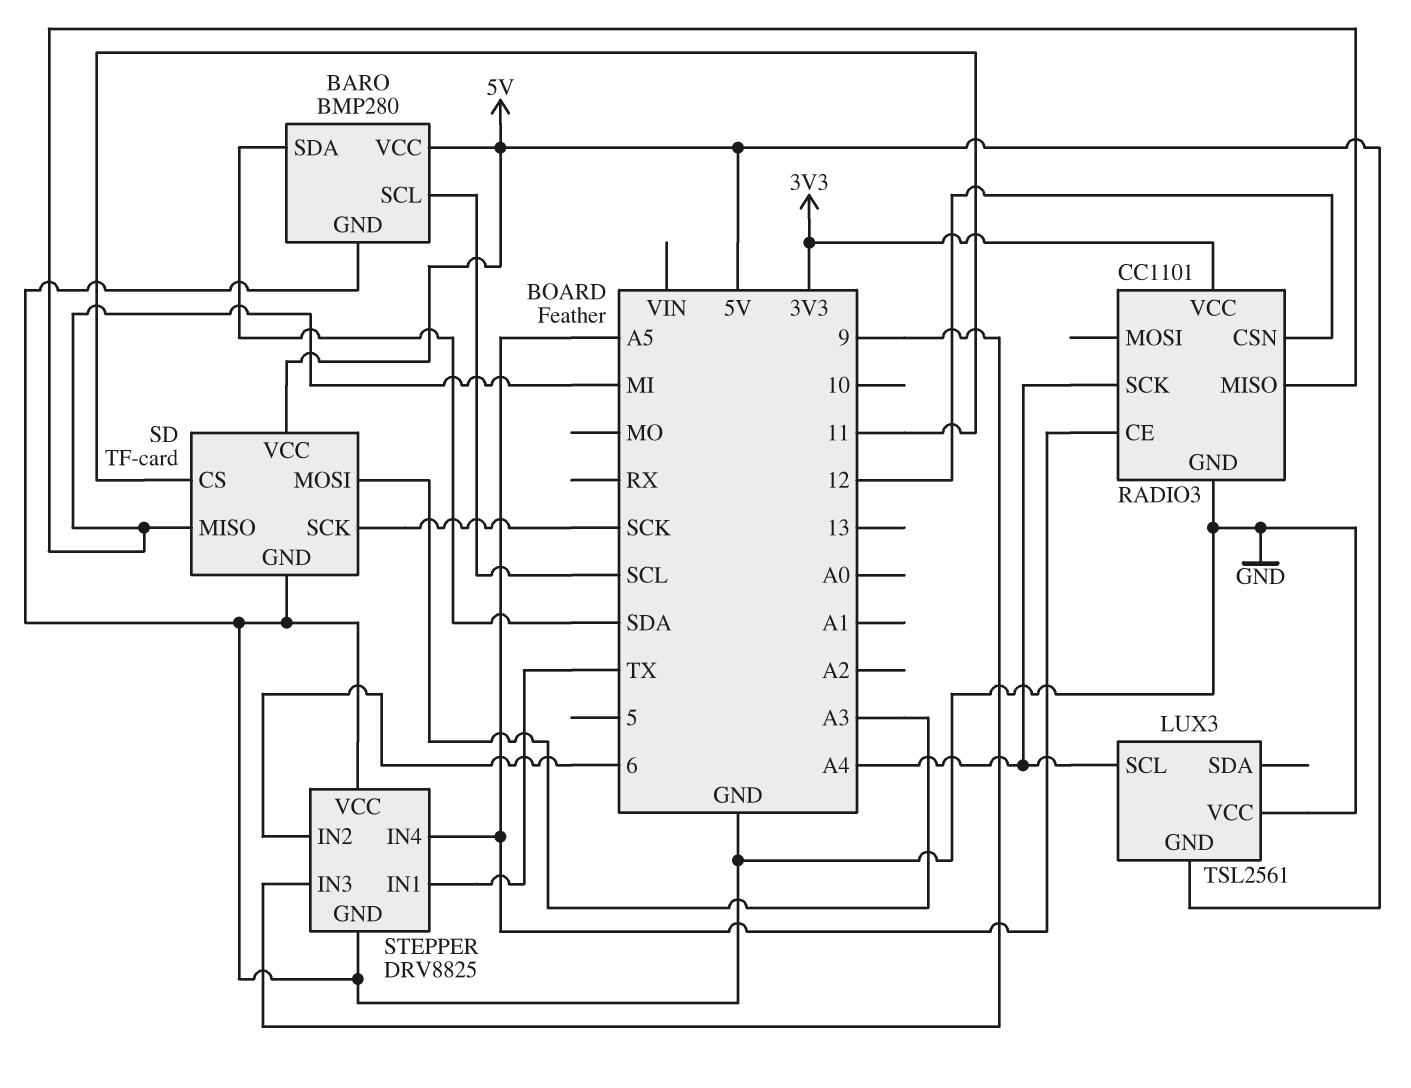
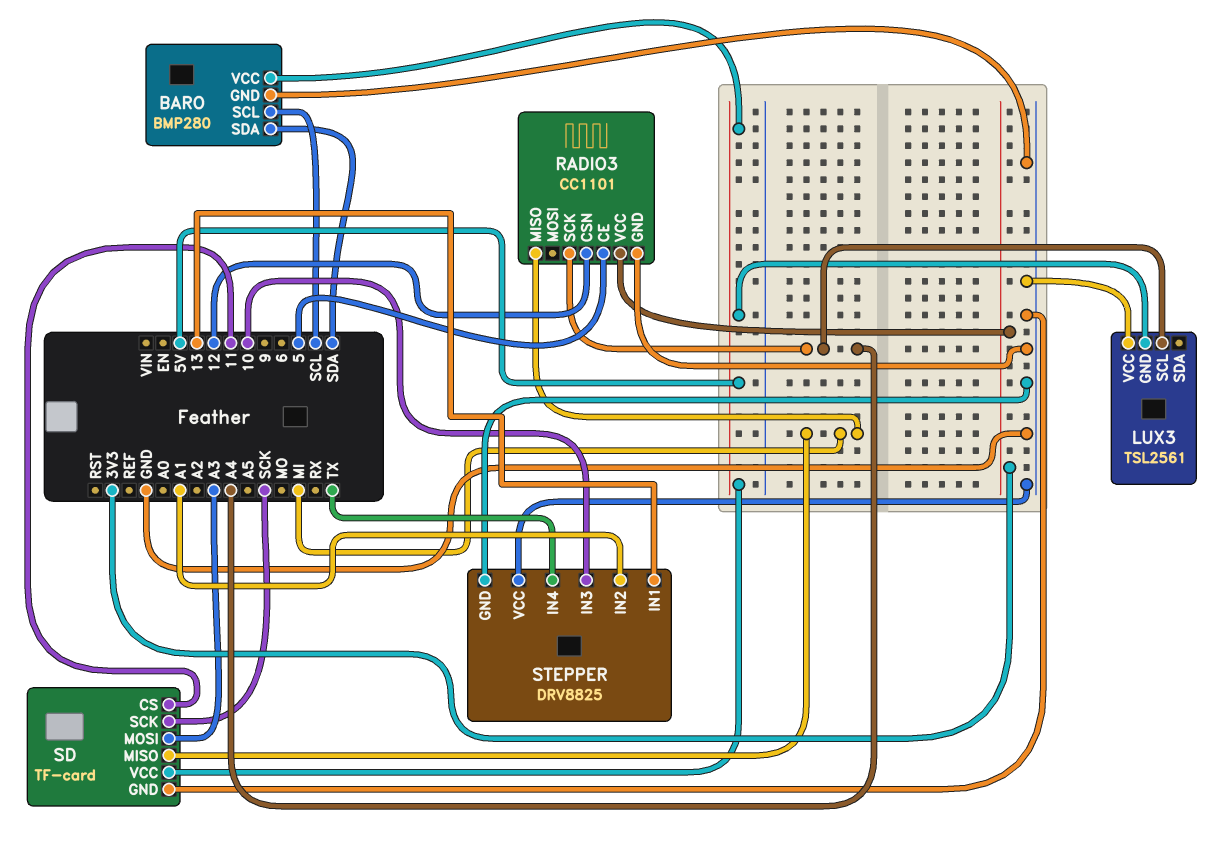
RADIO3 pin CE: A5 -> 5
STEPPER pin IN1: TX -> 13
STEPPER pin IN2: 6 -> A1
STEPPER pin IN3: 9 -> 10
STEPPER pin IN4: A5 -> TX

